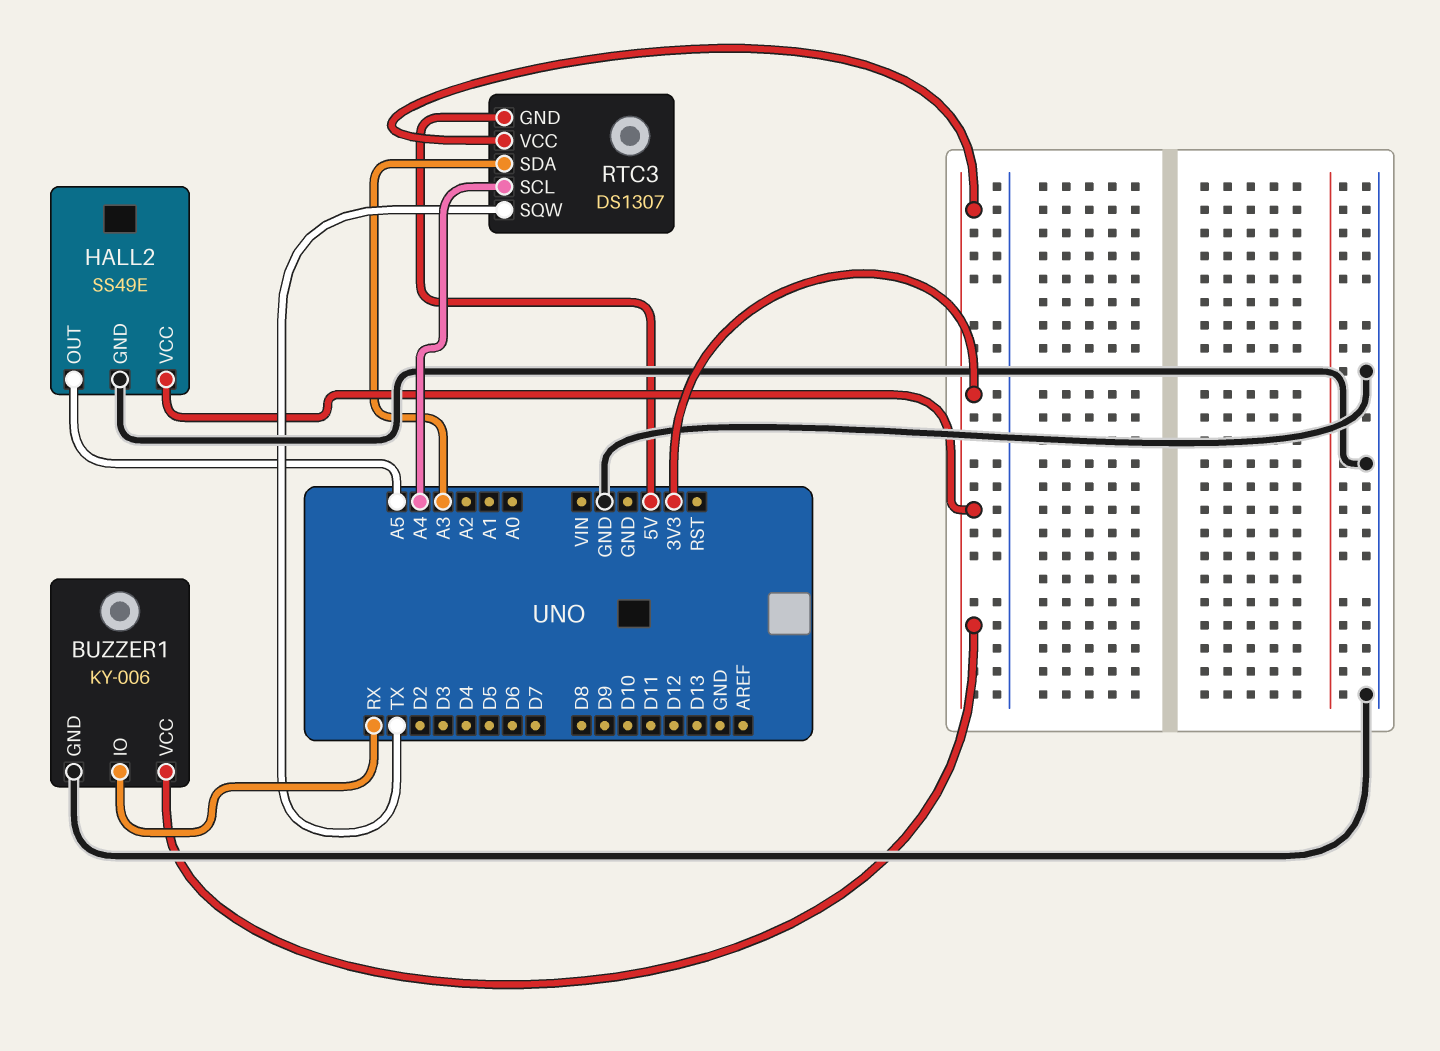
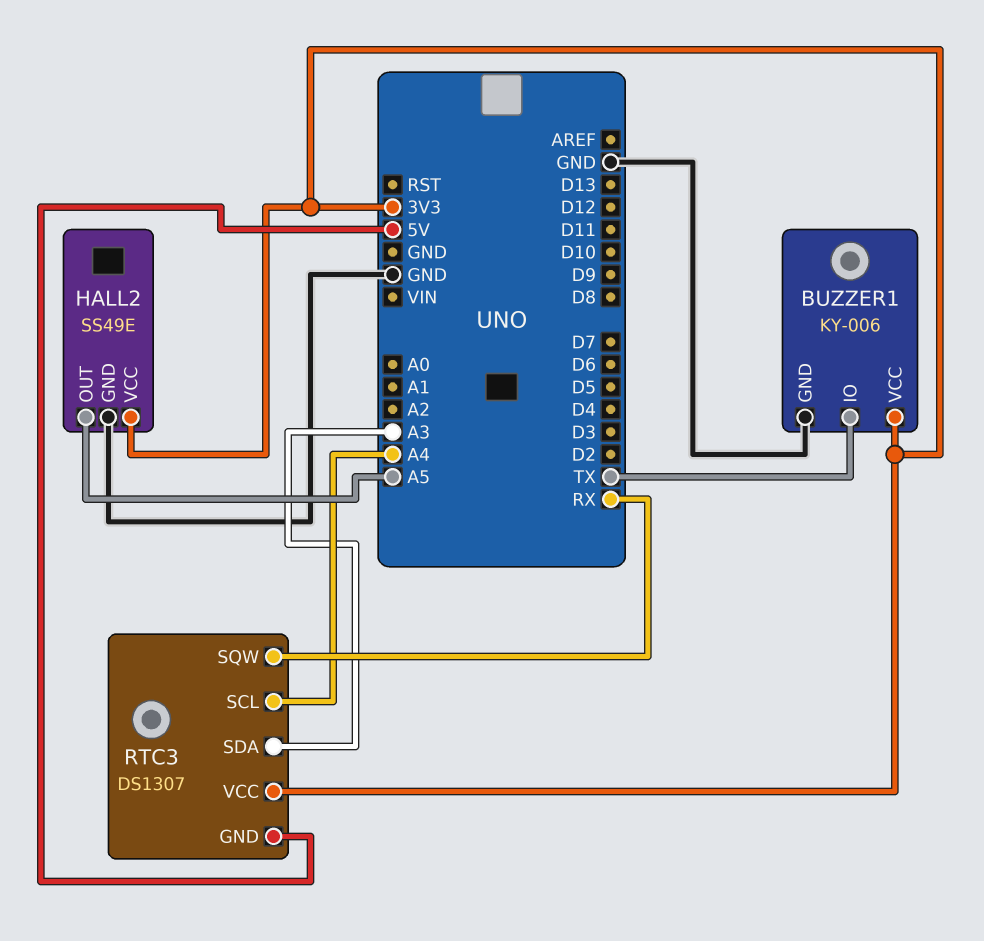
BUZZER1 pin IO: RX -> TX
RTC3 pin SQW: TX -> RX

